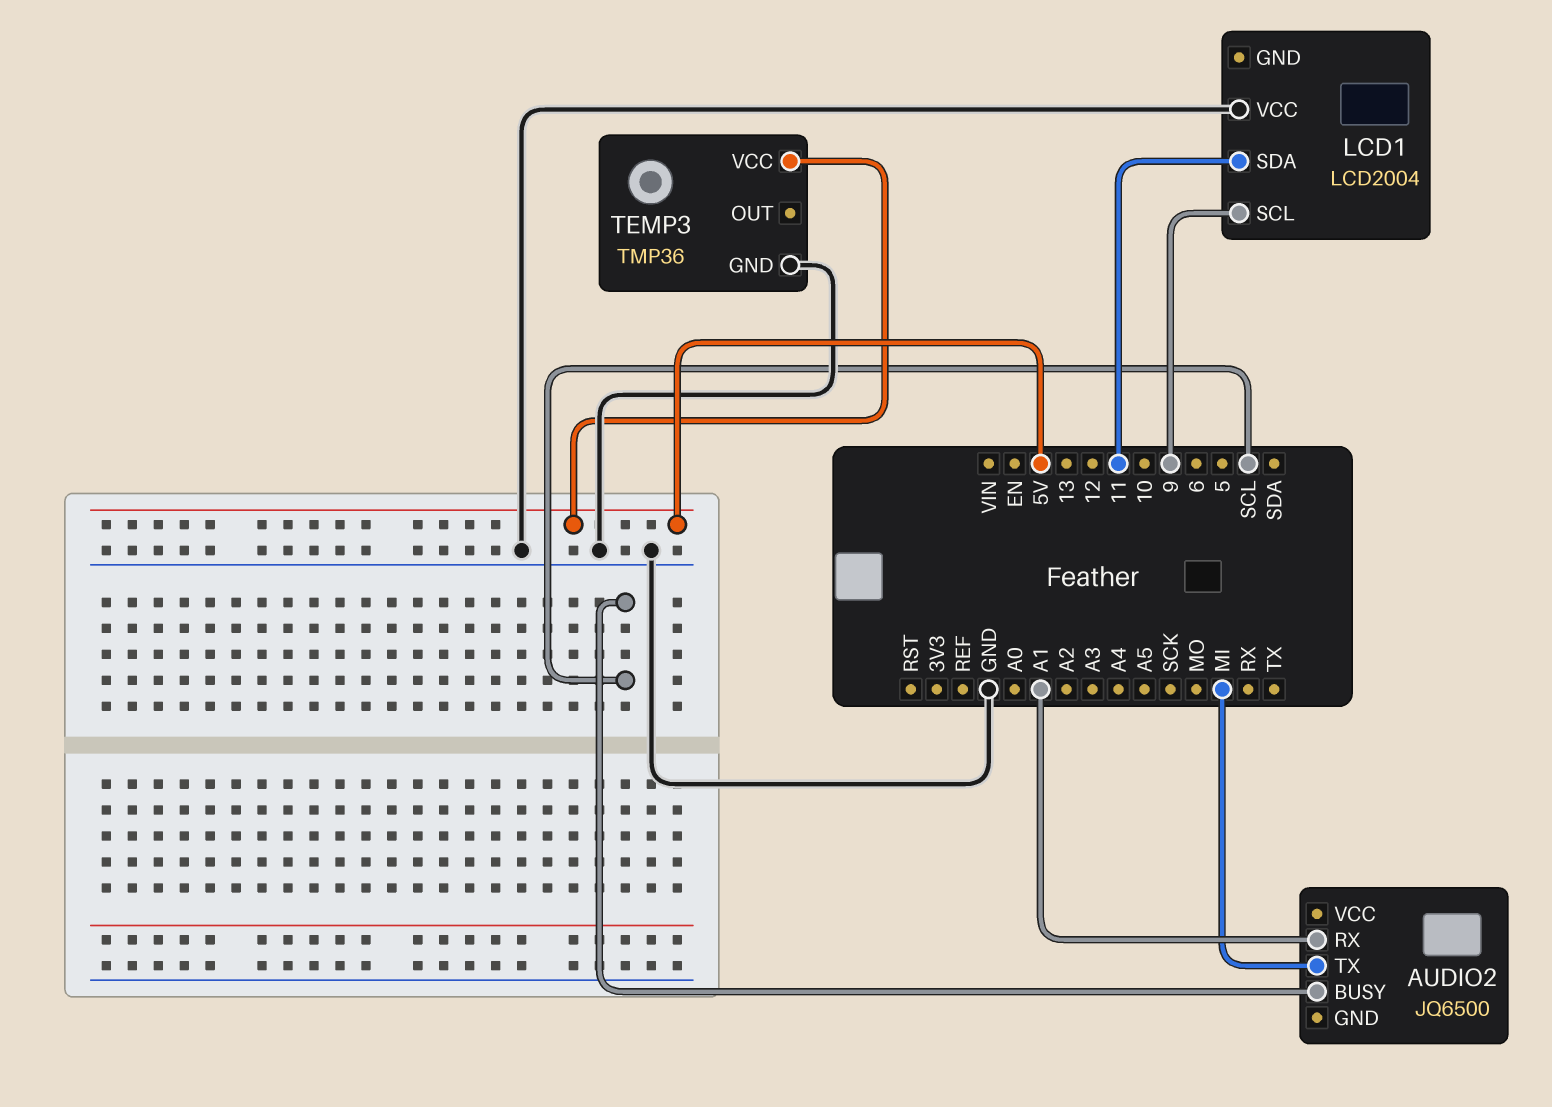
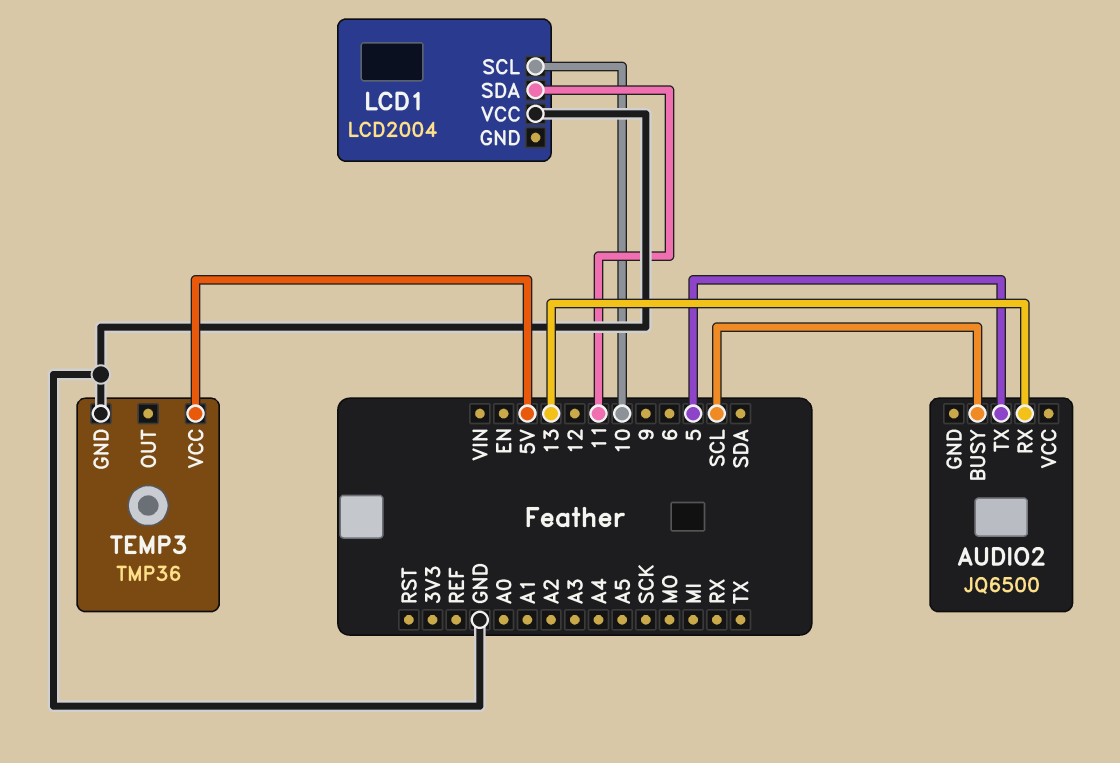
AUDIO2 pin RX: A1 -> 13
AUDIO2 pin TX: MI -> 5
LCD1 pin SCL: 9 -> 10

